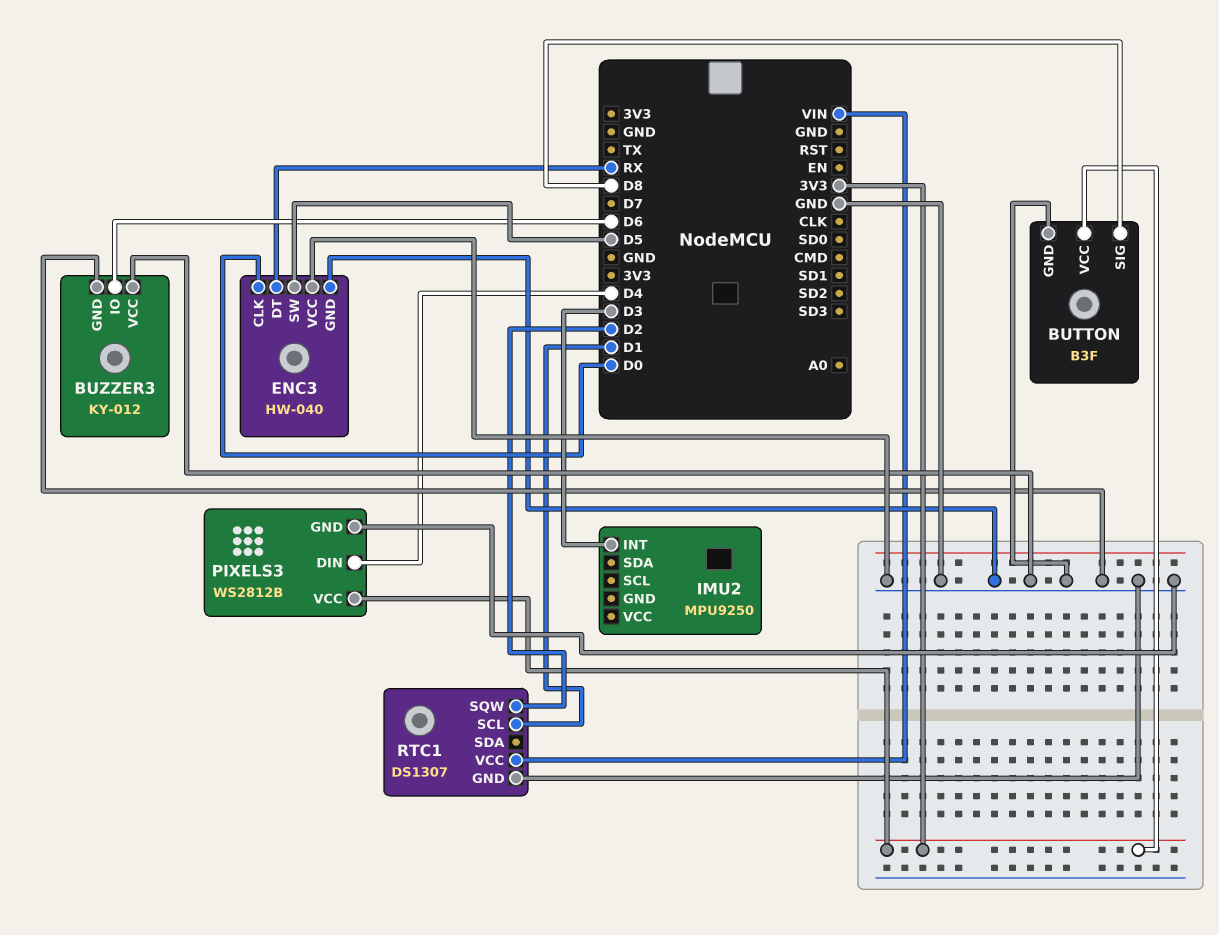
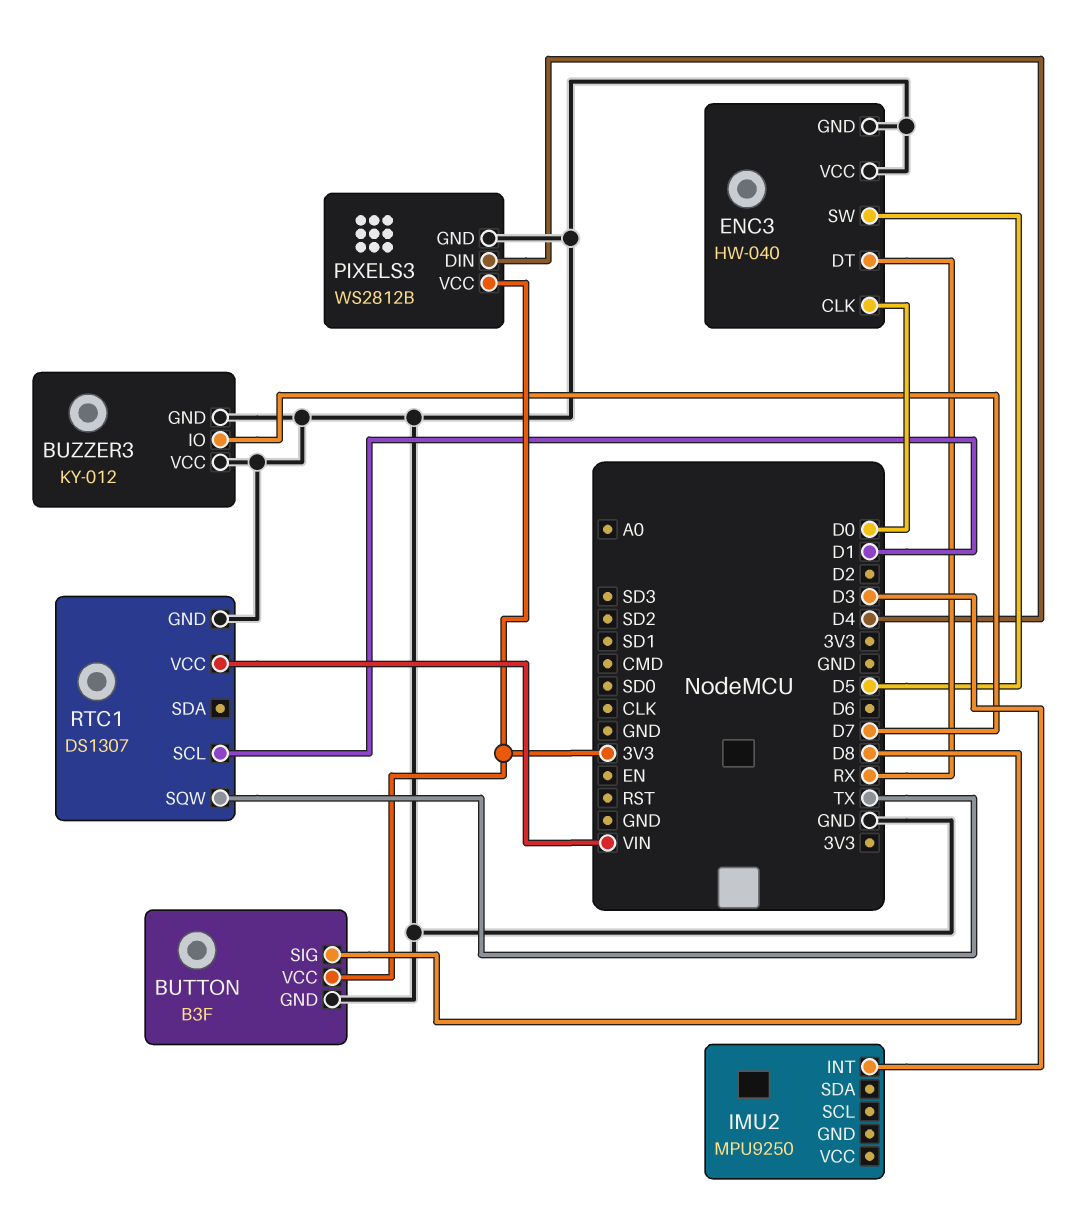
BUZZER3 pin IO: D6 -> D7
RTC1 pin SQW: D2 -> TX

